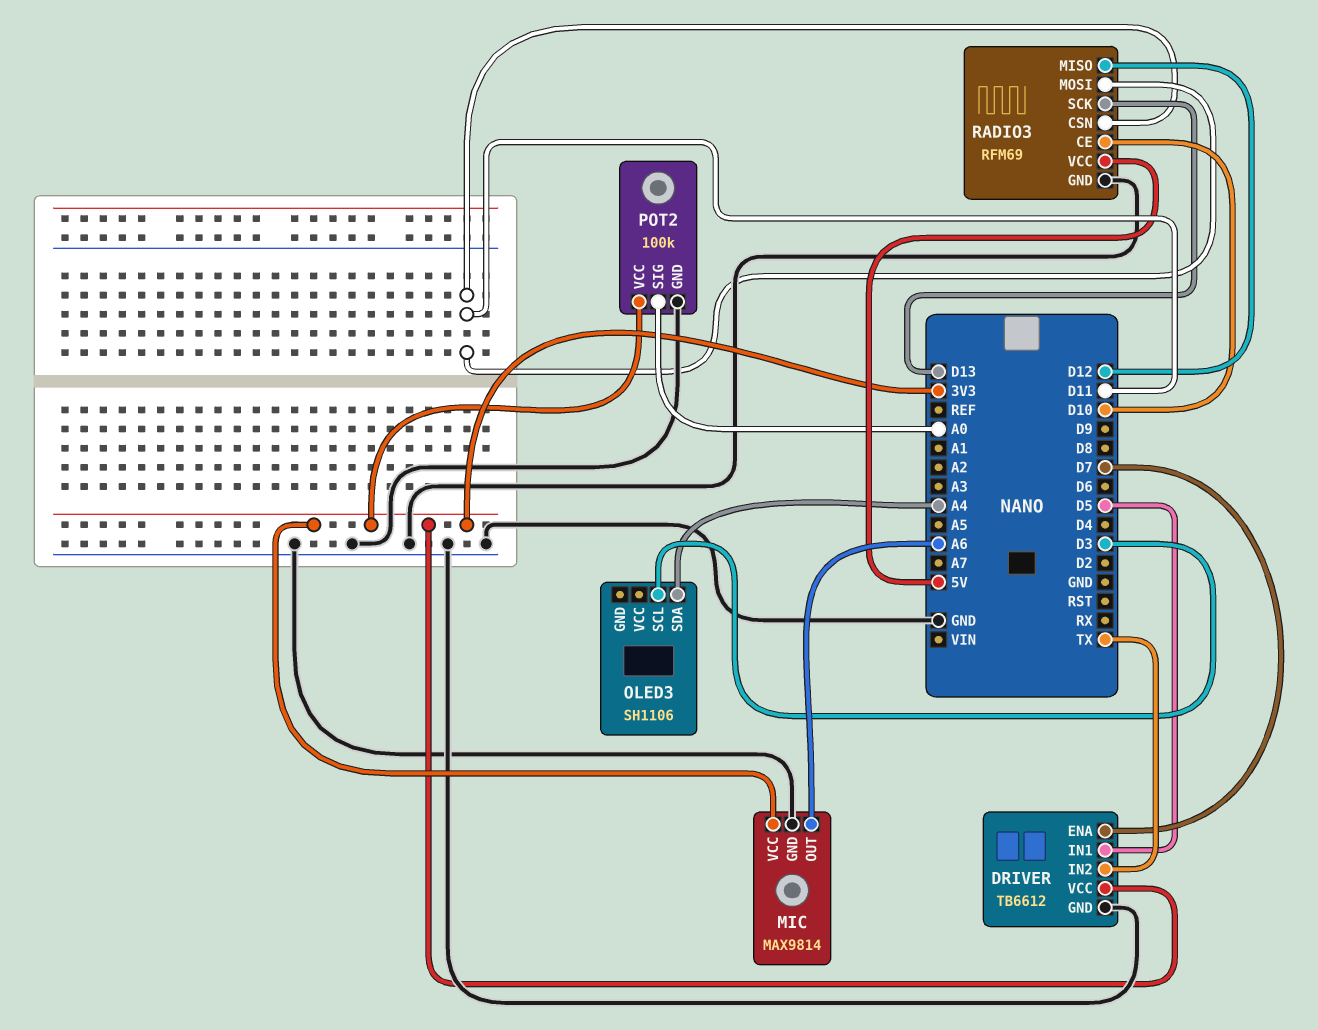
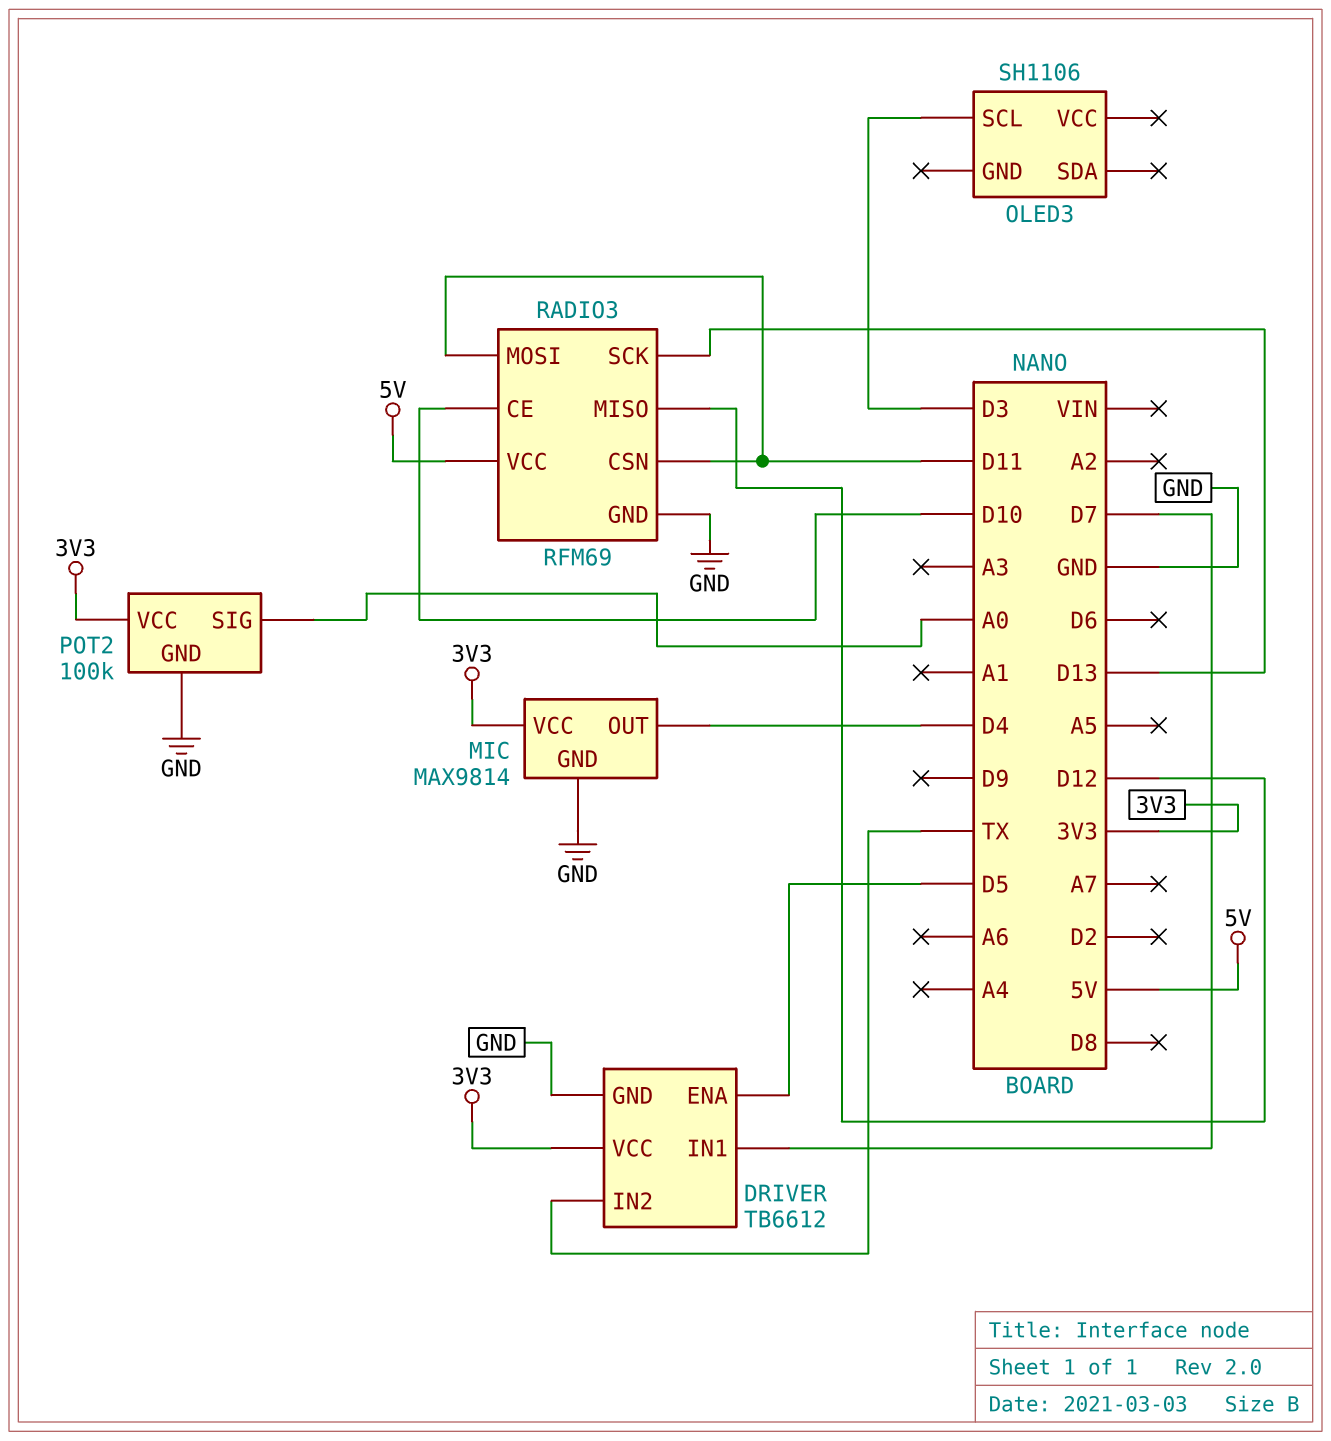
DRIVER pin ENA: D7 -> D5
DRIVER pin IN1: D5 -> D7
MIC pin OUT: A6 -> D4
OLED3 pin SDA: A4 -> none

